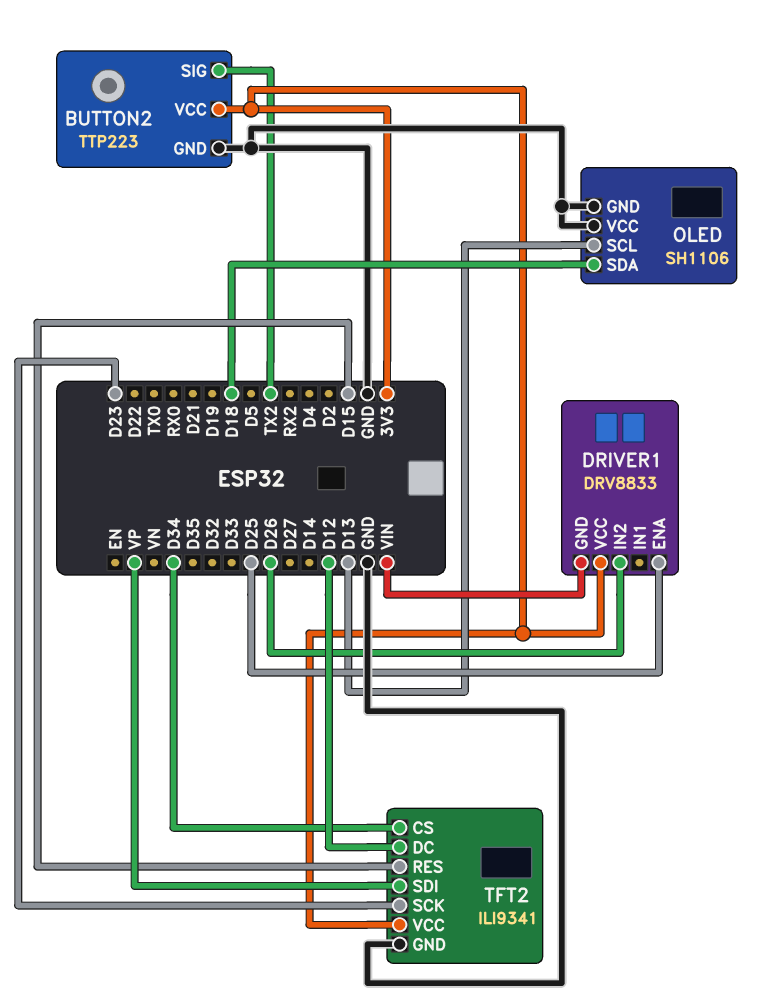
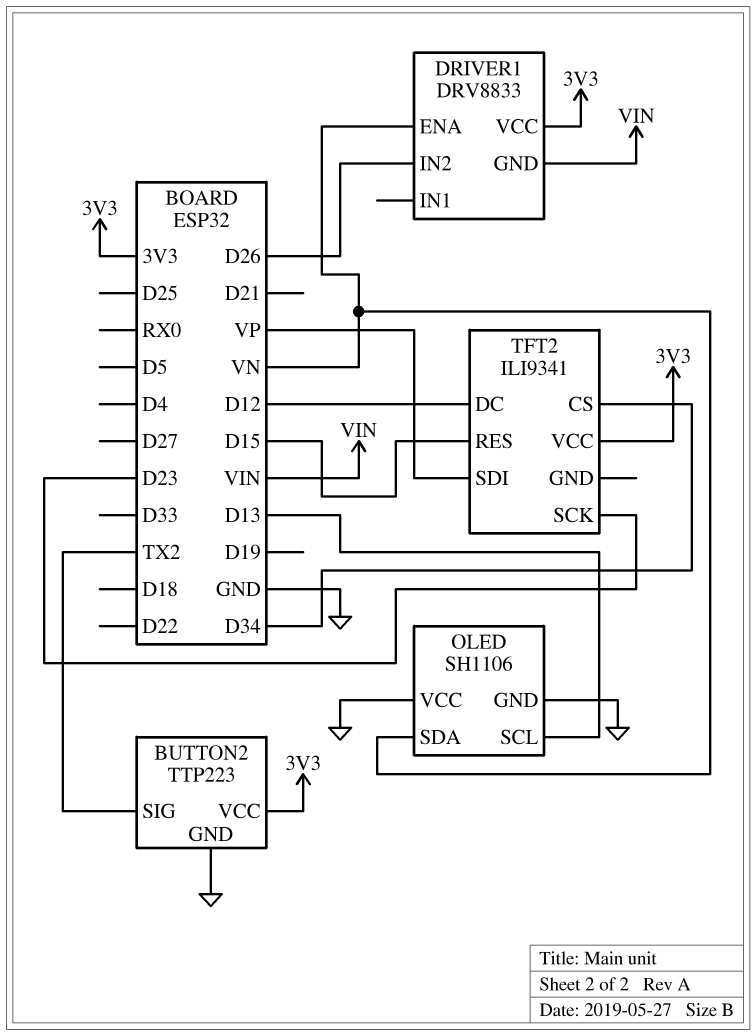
DRIVER1 pin ENA: D25 -> VN
OLED pin SDA: D18 -> VN
TFT2 pin GND: GND -> none

